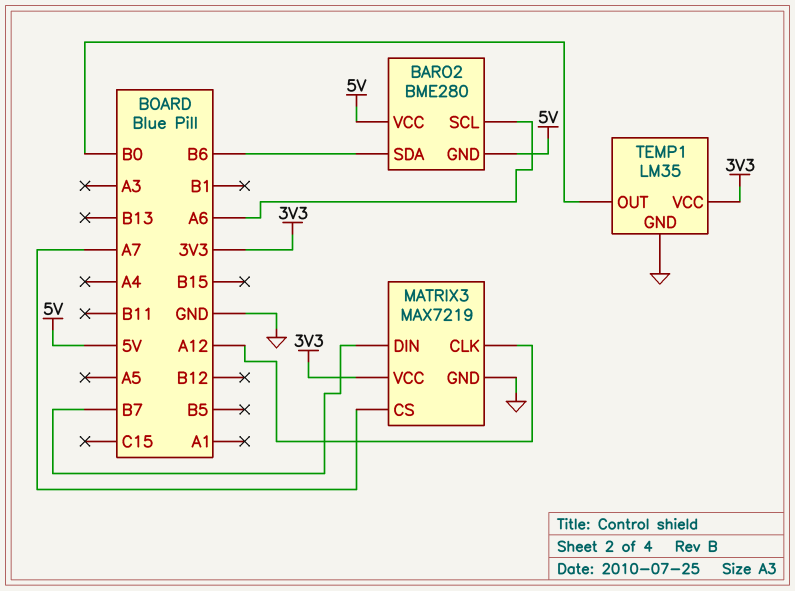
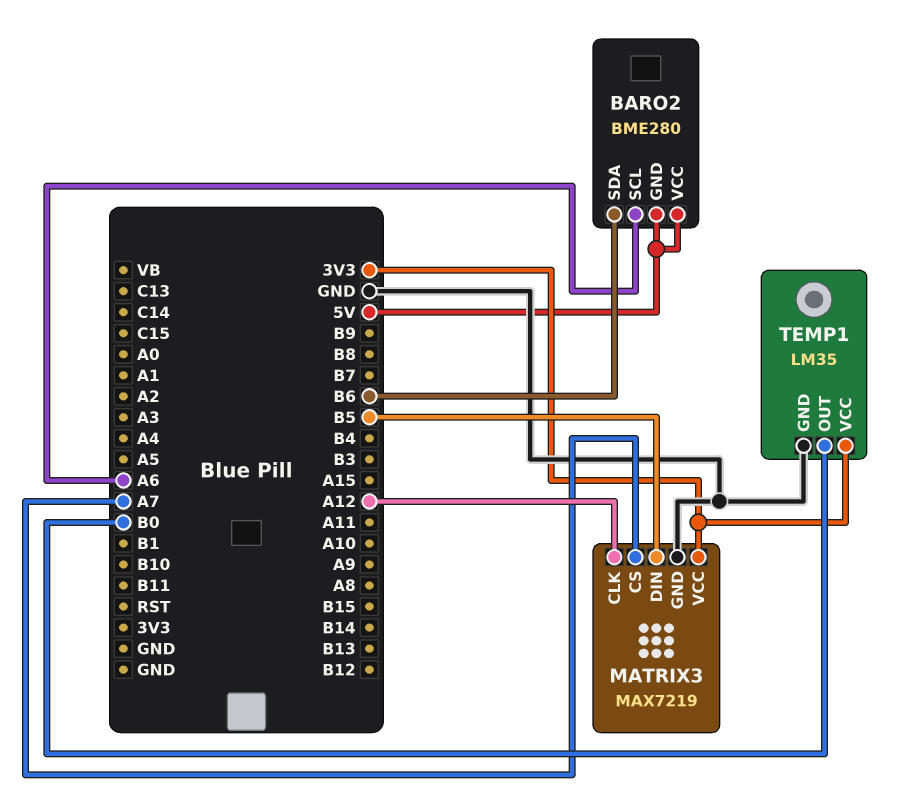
MATRIX3 pin DIN: B7 -> B5

